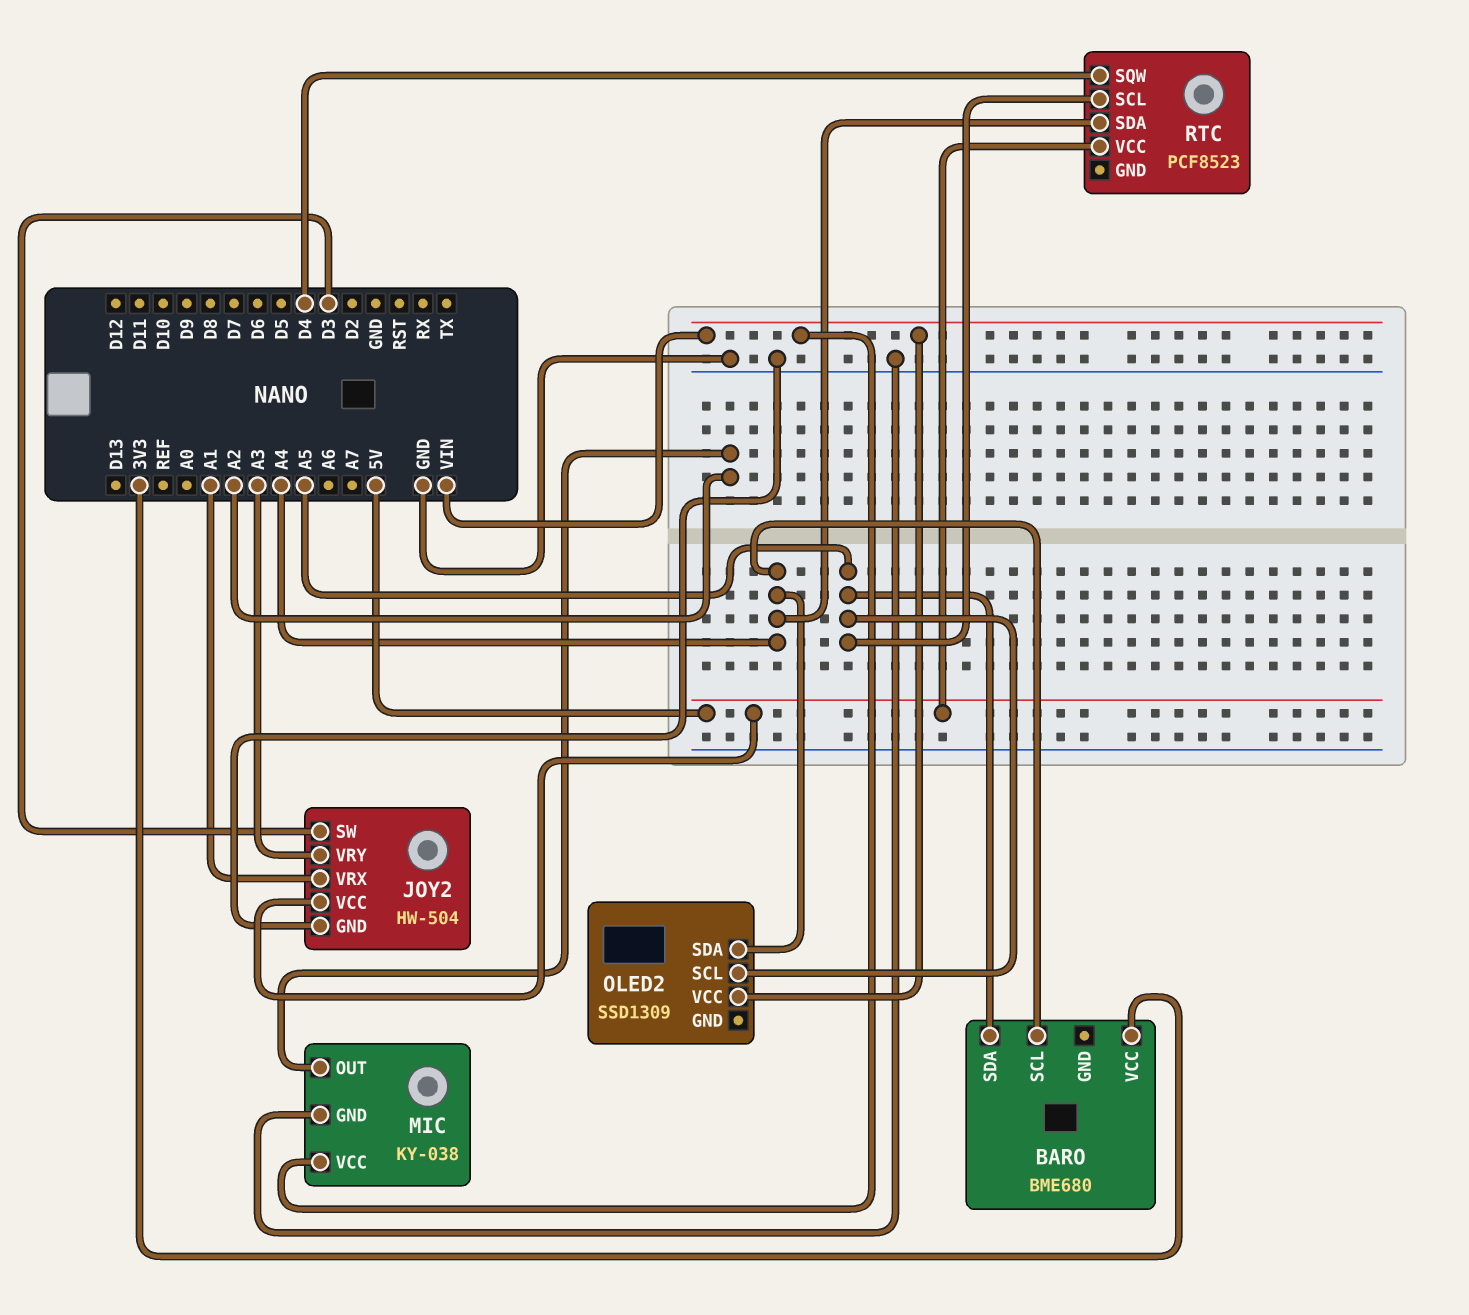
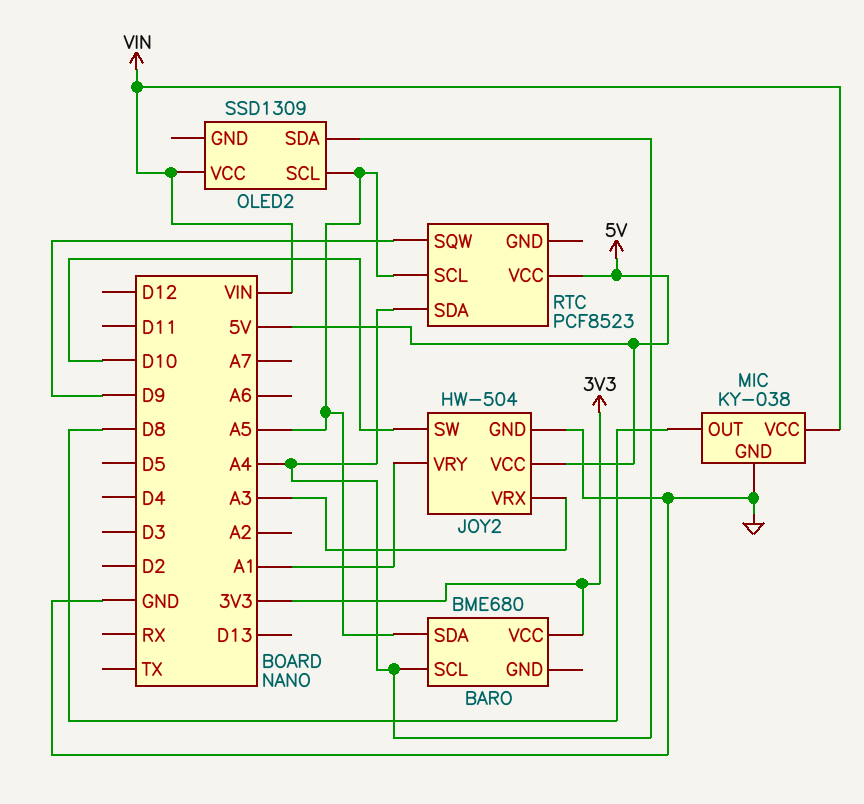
JOY2 pin SW: D3 -> D10
JOY2 pin VRX: A1 -> A3
JOY2 pin VRY: A3 -> A1
MIC pin OUT: A2 -> D8
RTC pin SQW: D4 -> D9

